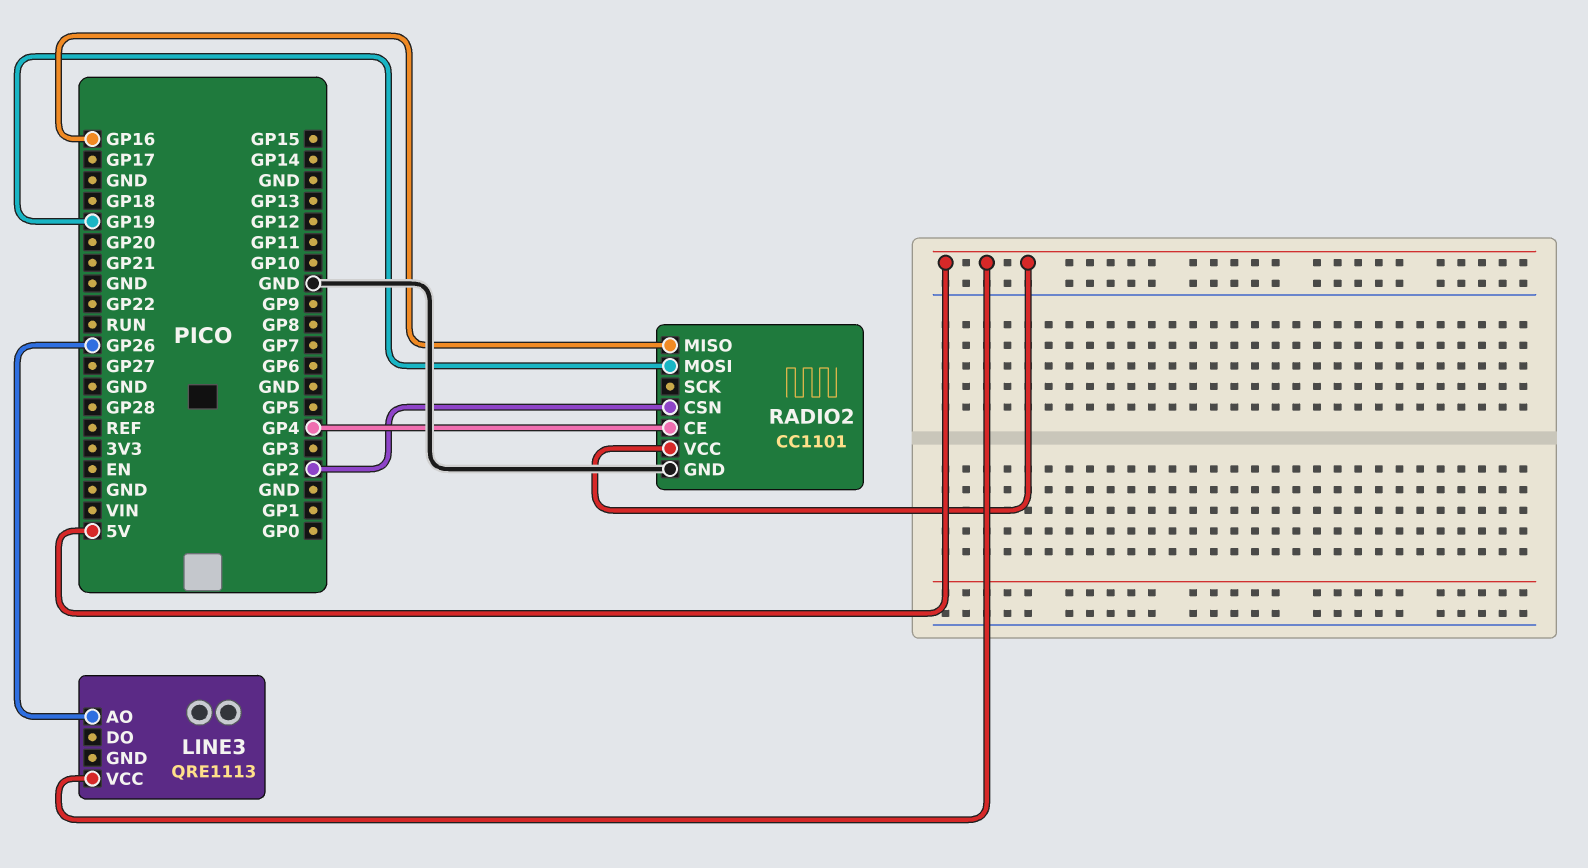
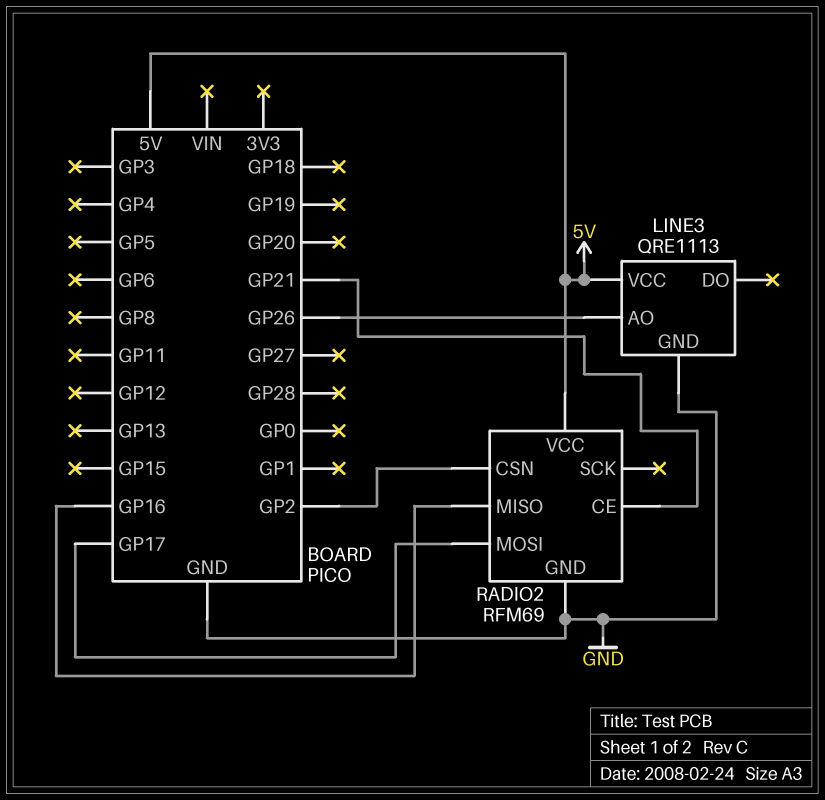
LINE3 pin GND: none -> GND
RADIO2: CC1101 -> RFM69
RADIO2 pin CE: GP4 -> GP21
RADIO2 pin MOSI: GP19 -> GP17

